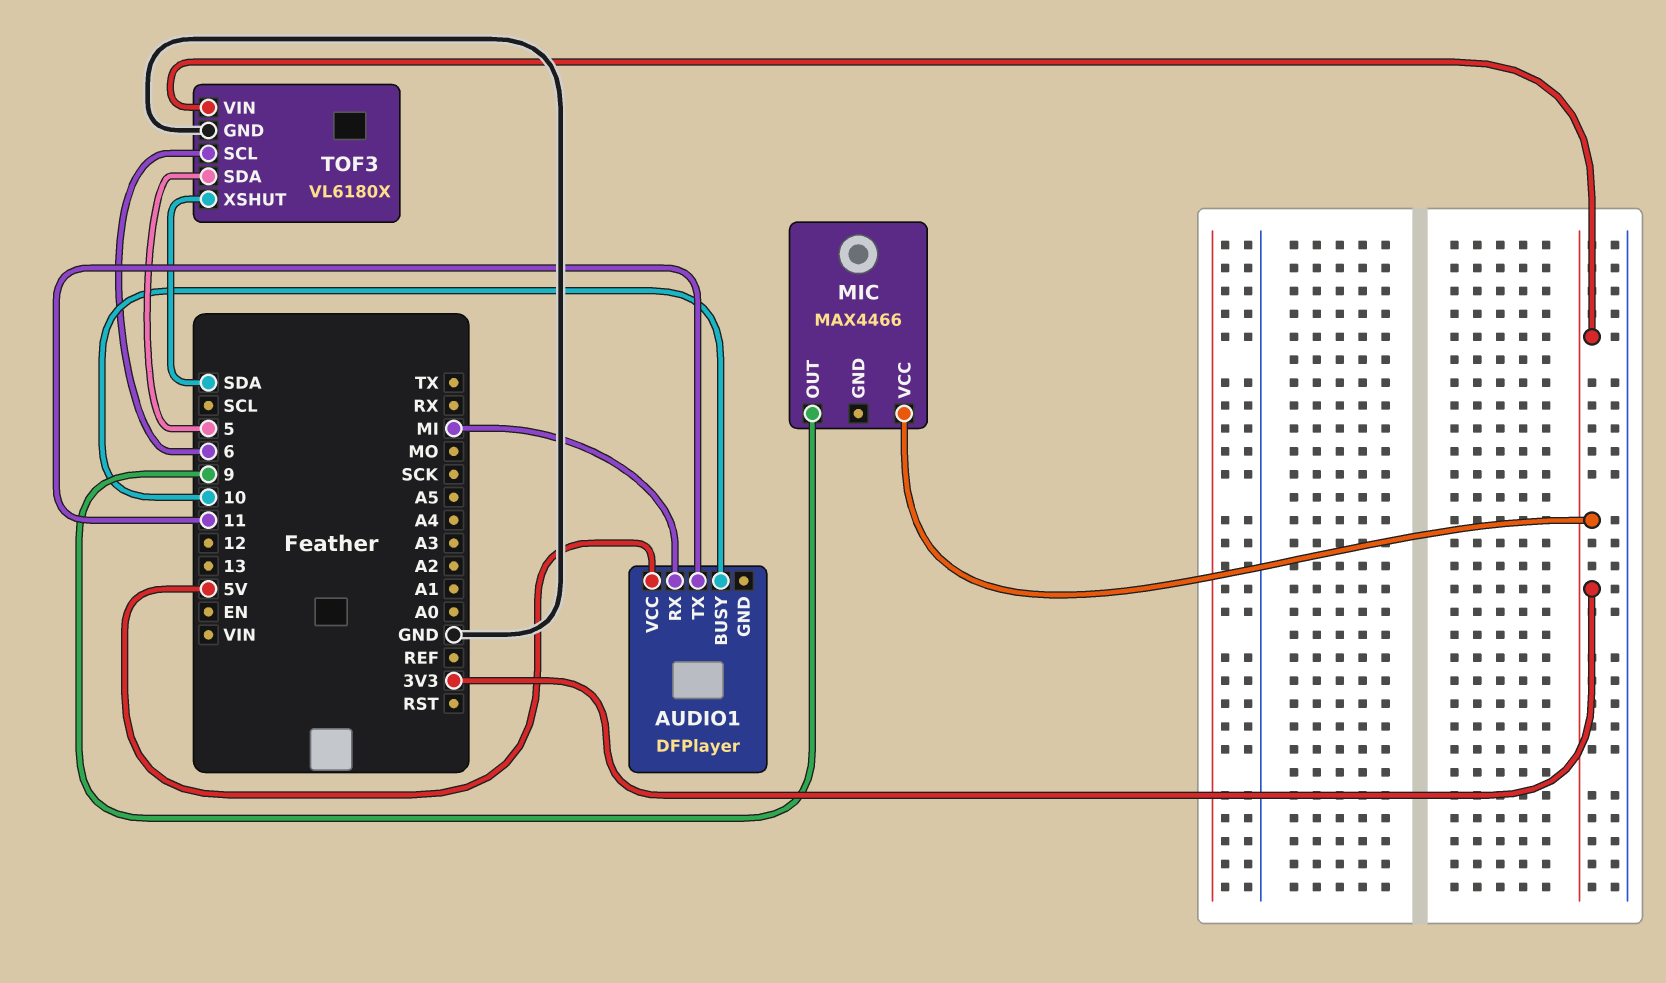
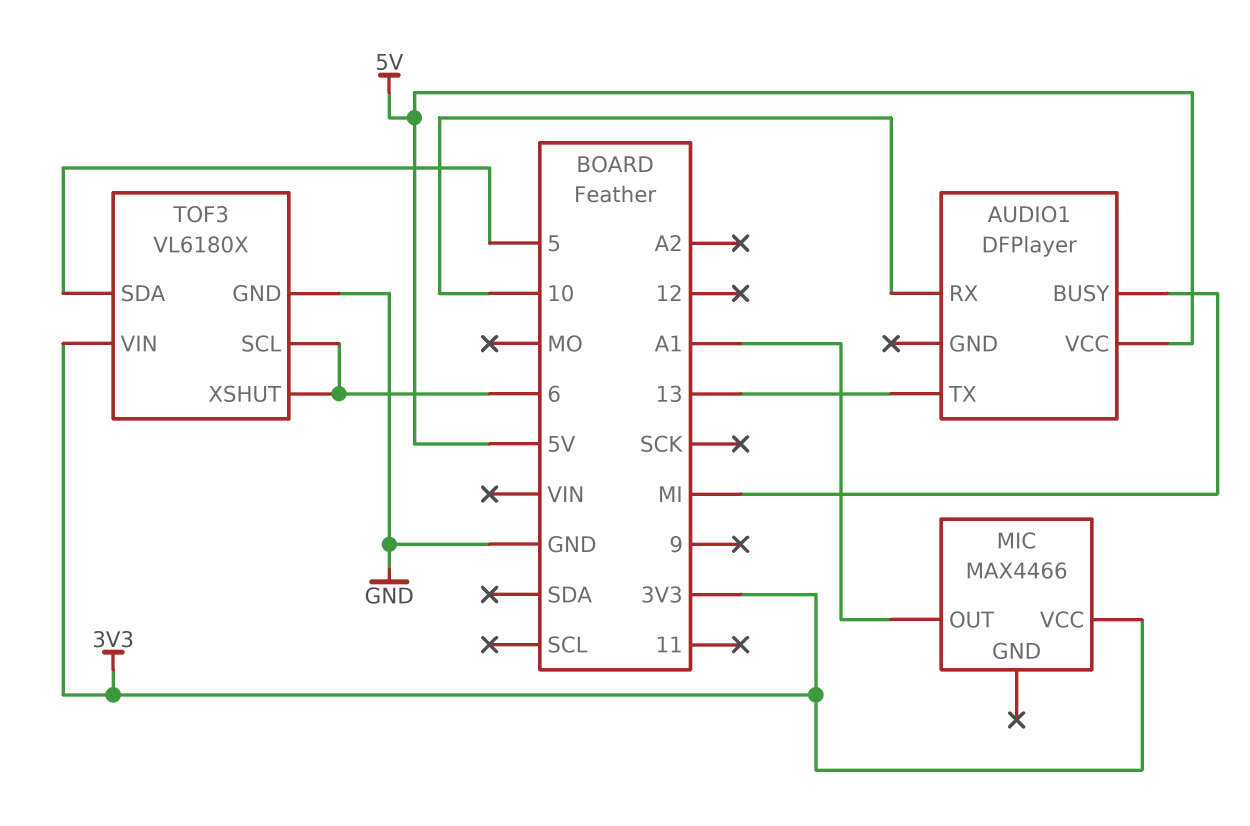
AUDIO1 pin BUSY: 10 -> MI
AUDIO1 pin RX: MI -> 10
AUDIO1 pin TX: 11 -> 13
MIC pin OUT: 9 -> A1
TOF3 pin XSHUT: SDA -> 6

